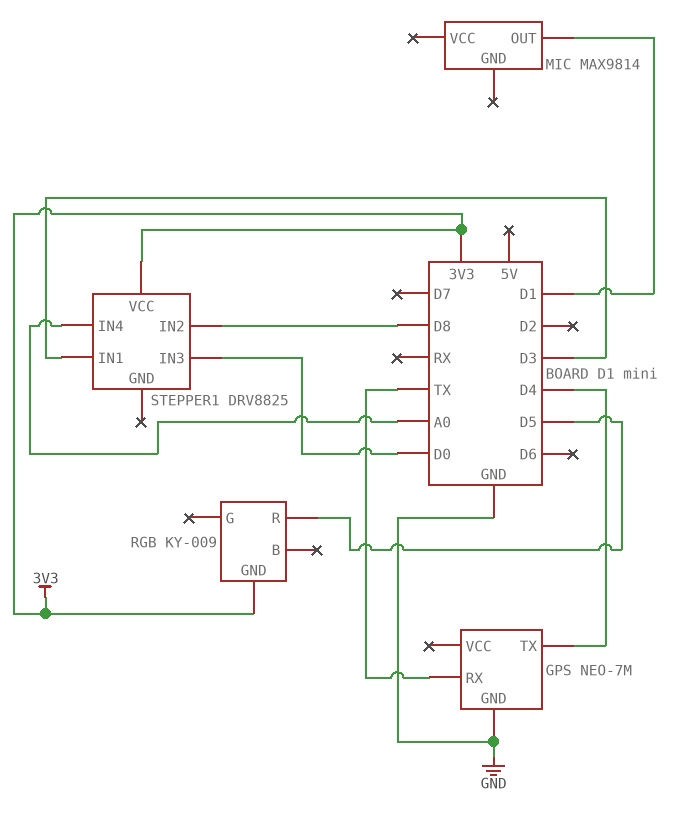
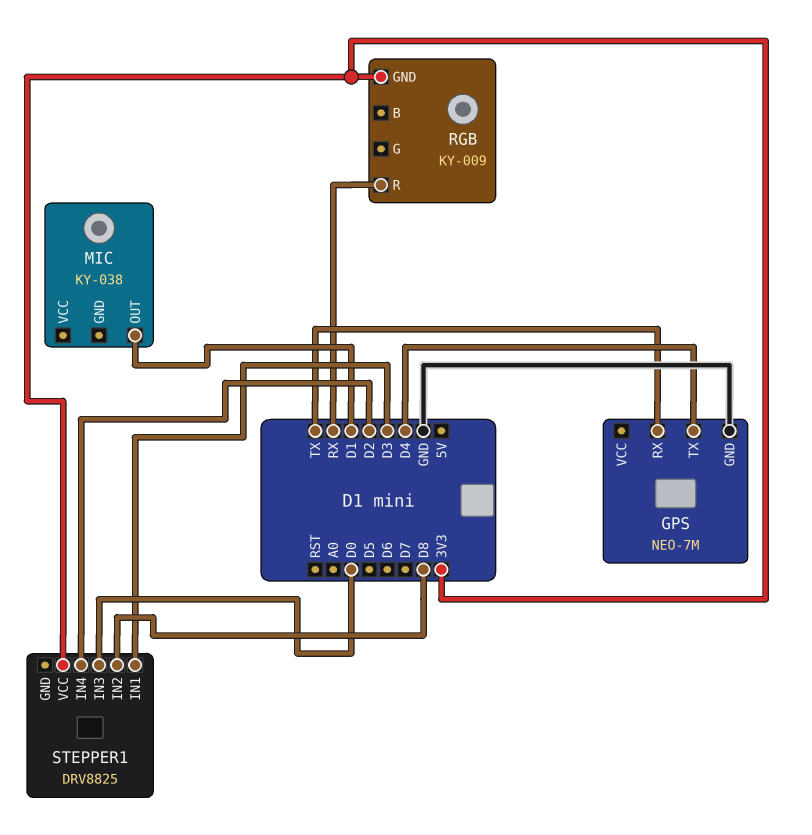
MIC: MAX9814 -> KY-038
RGB pin R: D5 -> RX
STEPPER1 pin IN4: A0 -> D2

